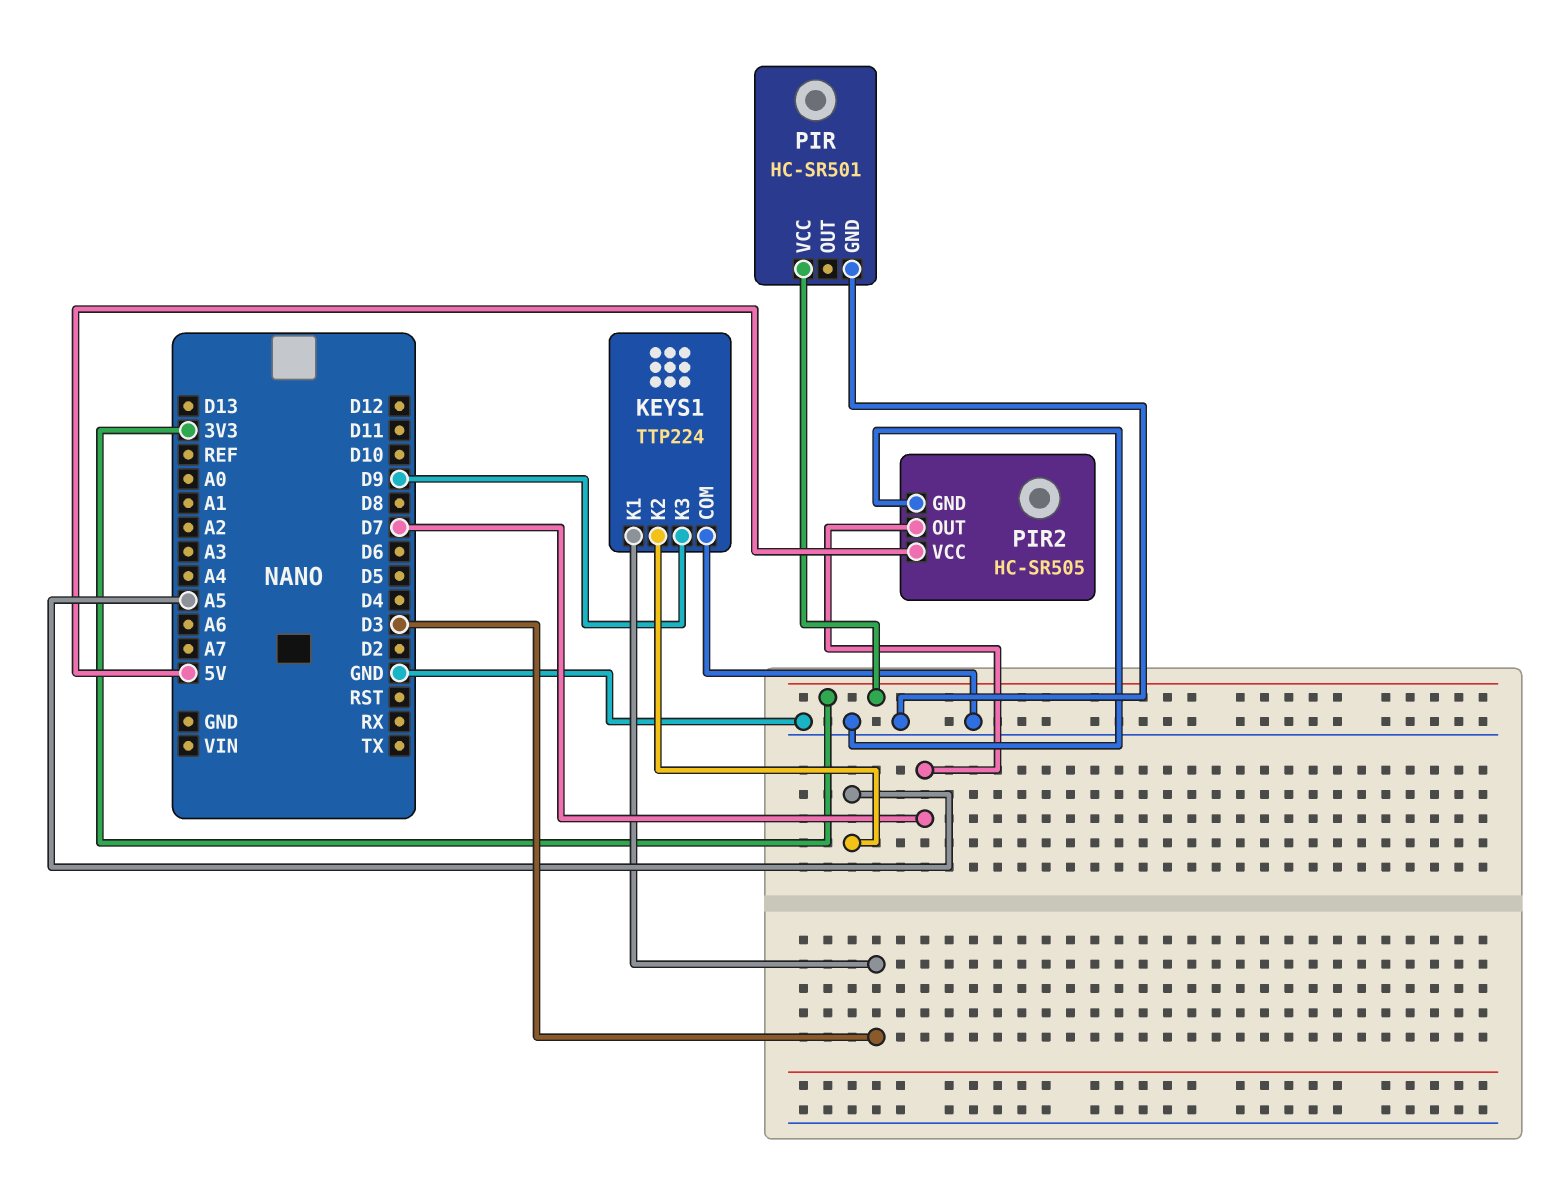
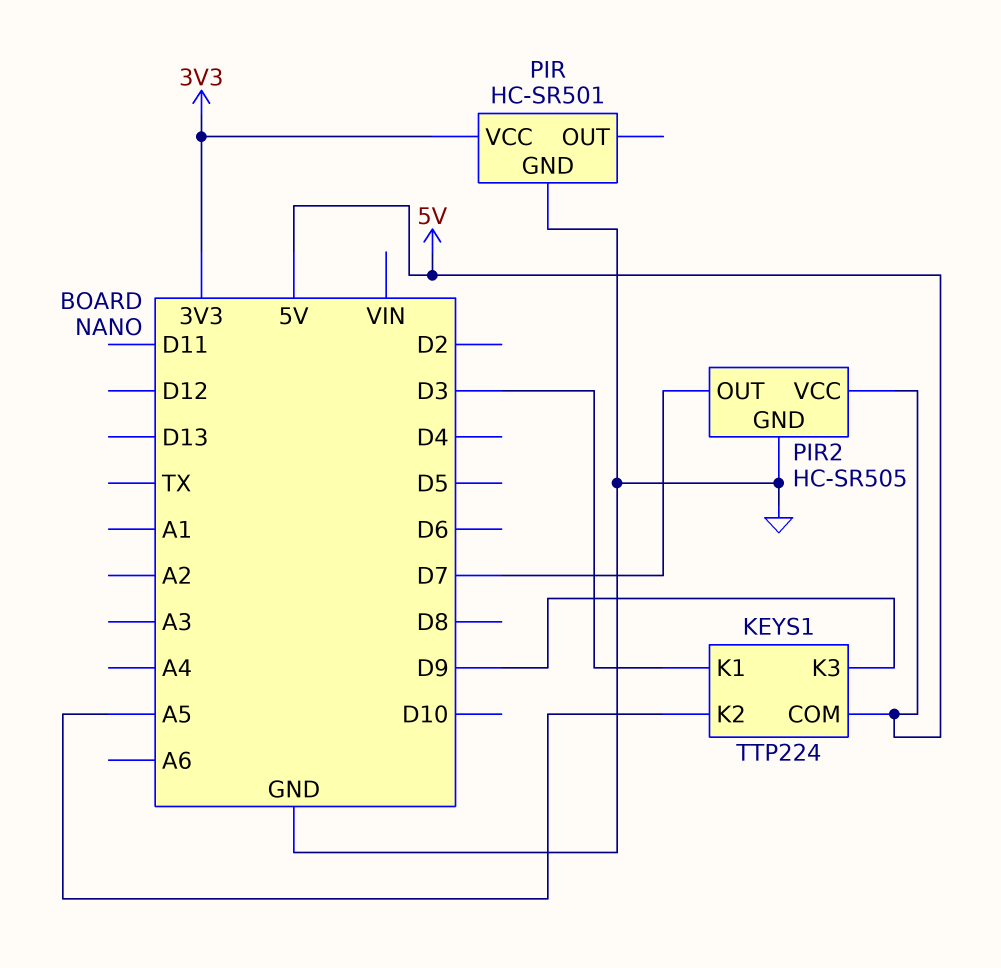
KEYS1 pin COM: GND -> 5V

